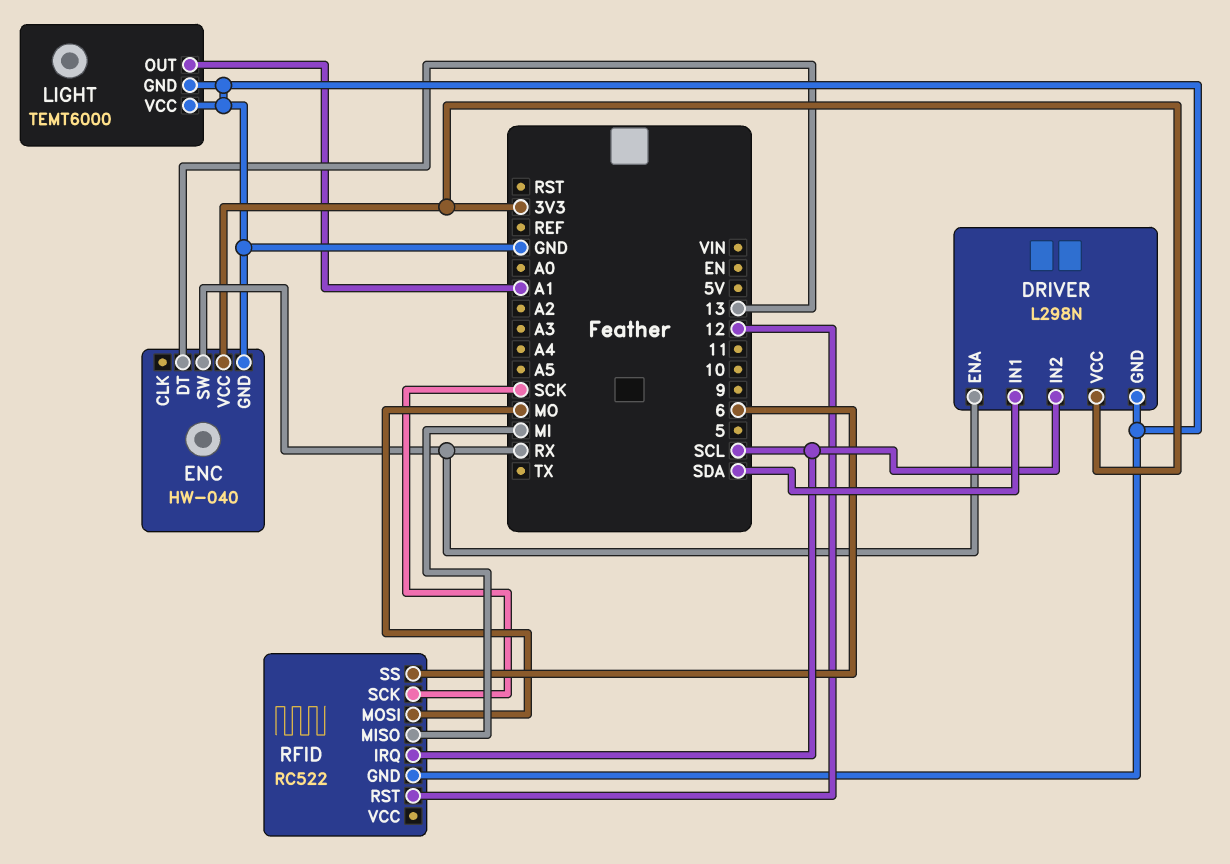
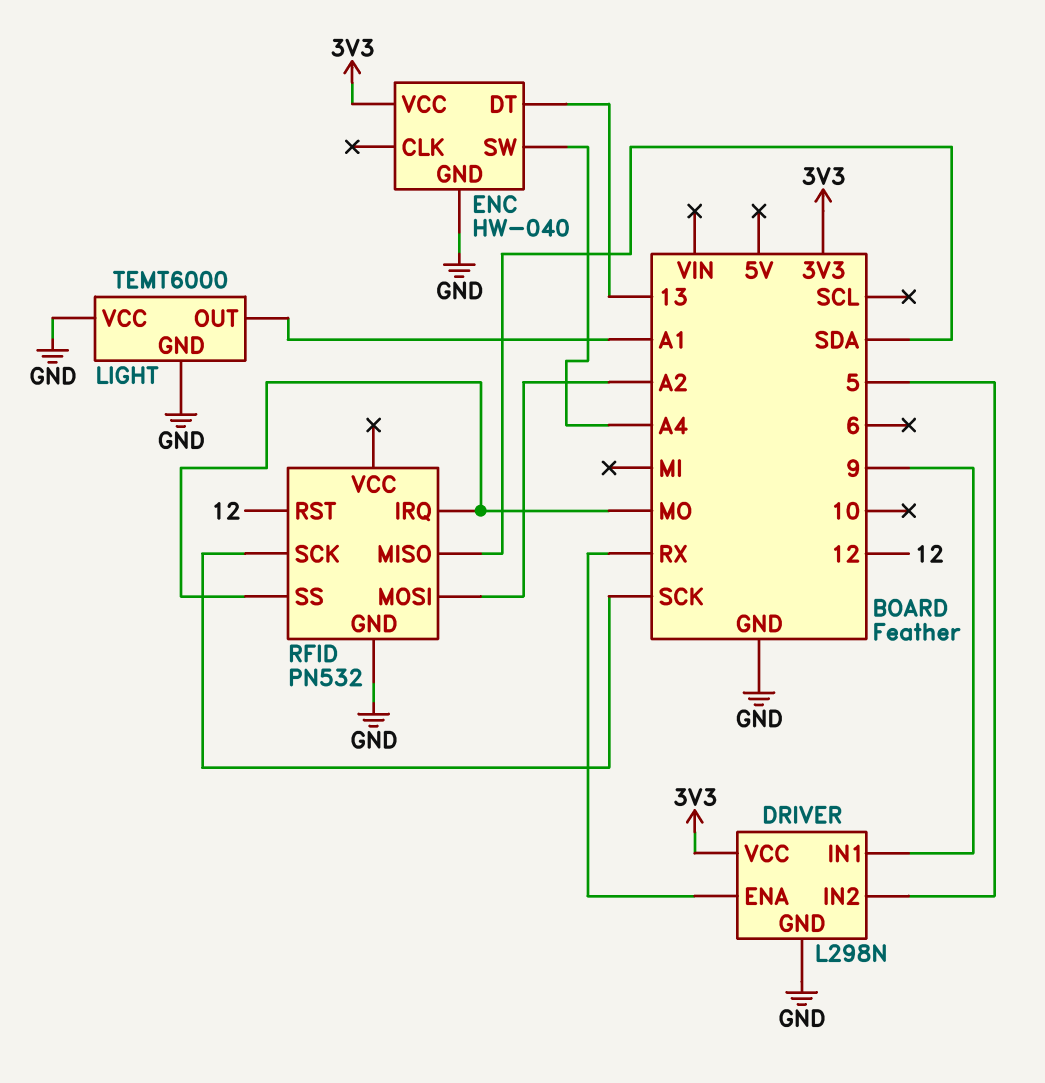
DRIVER pin IN1: SDA -> 9
DRIVER pin IN2: SCL -> 5
ENC pin SW: RX -> A4
RFID: RC522 -> PN532
RFID pin IRQ: SCL -> MO
RFID pin MISO: MI -> SDA
RFID pin MOSI: MO -> A2
RFID pin SS: 6 -> MO

